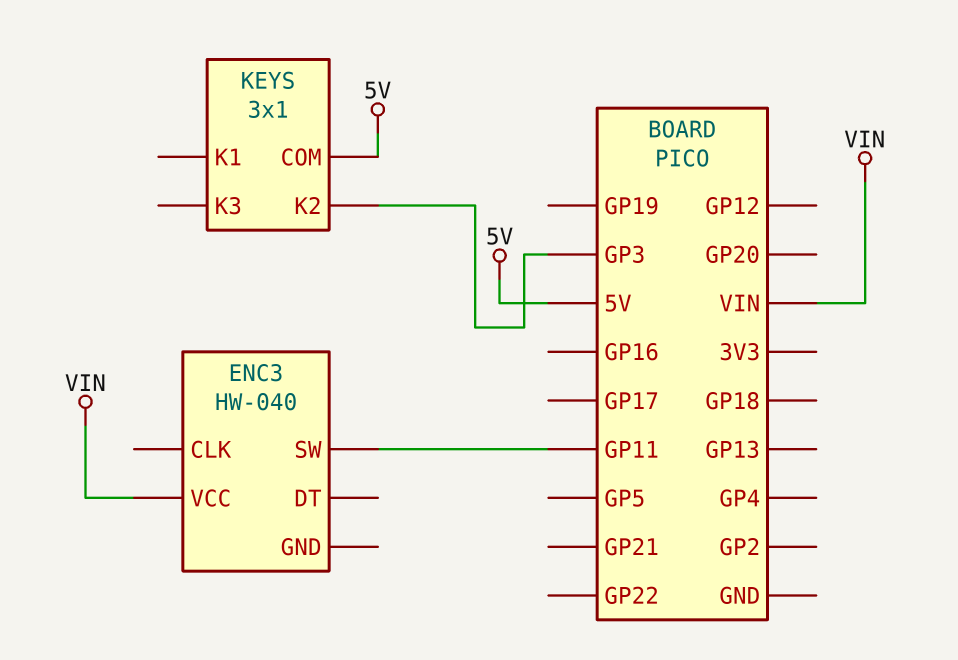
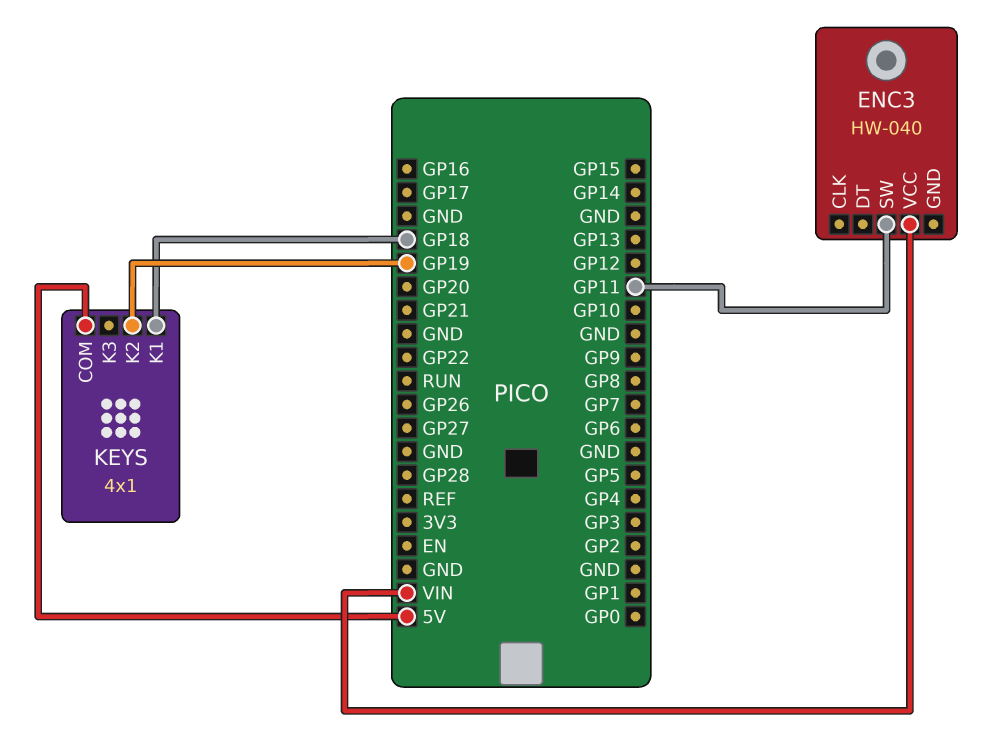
KEYS: 3x1 -> 4x1
KEYS pin K1: none -> GP18
KEYS pin K2: GP3 -> GP19

